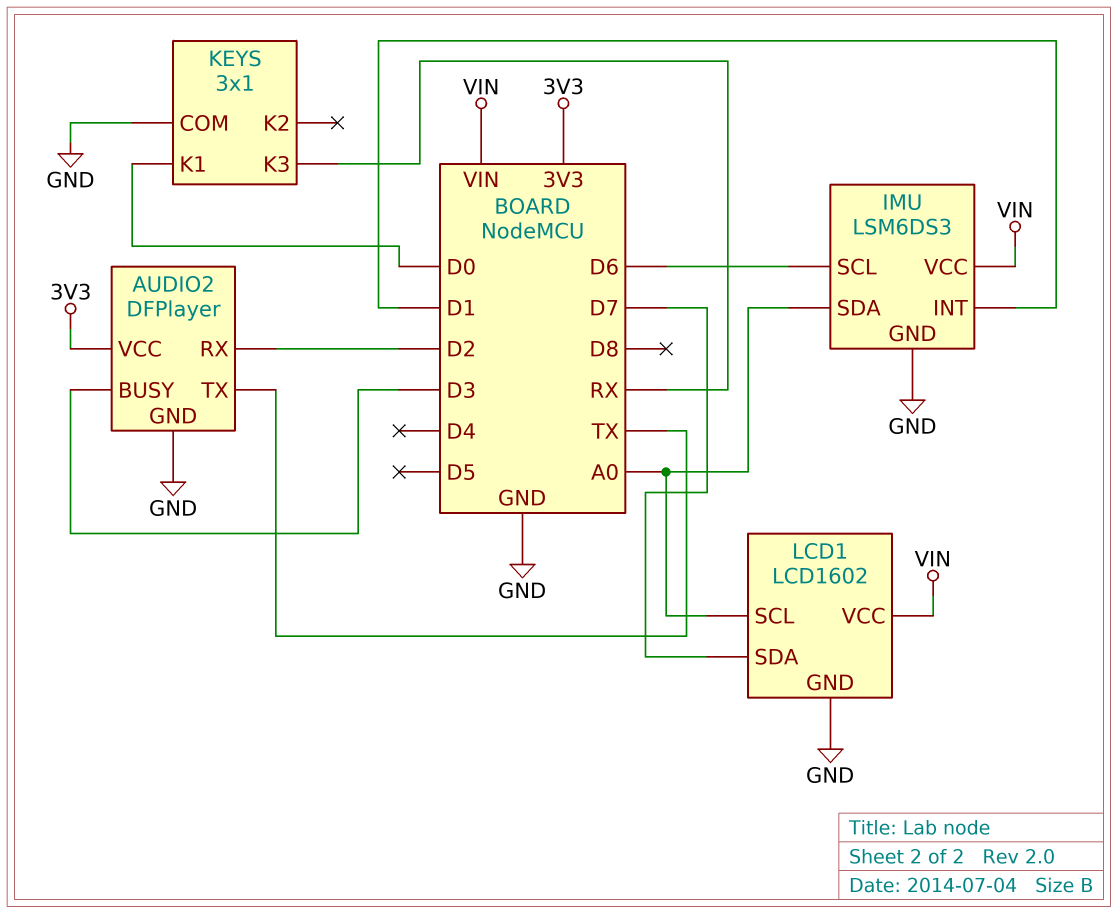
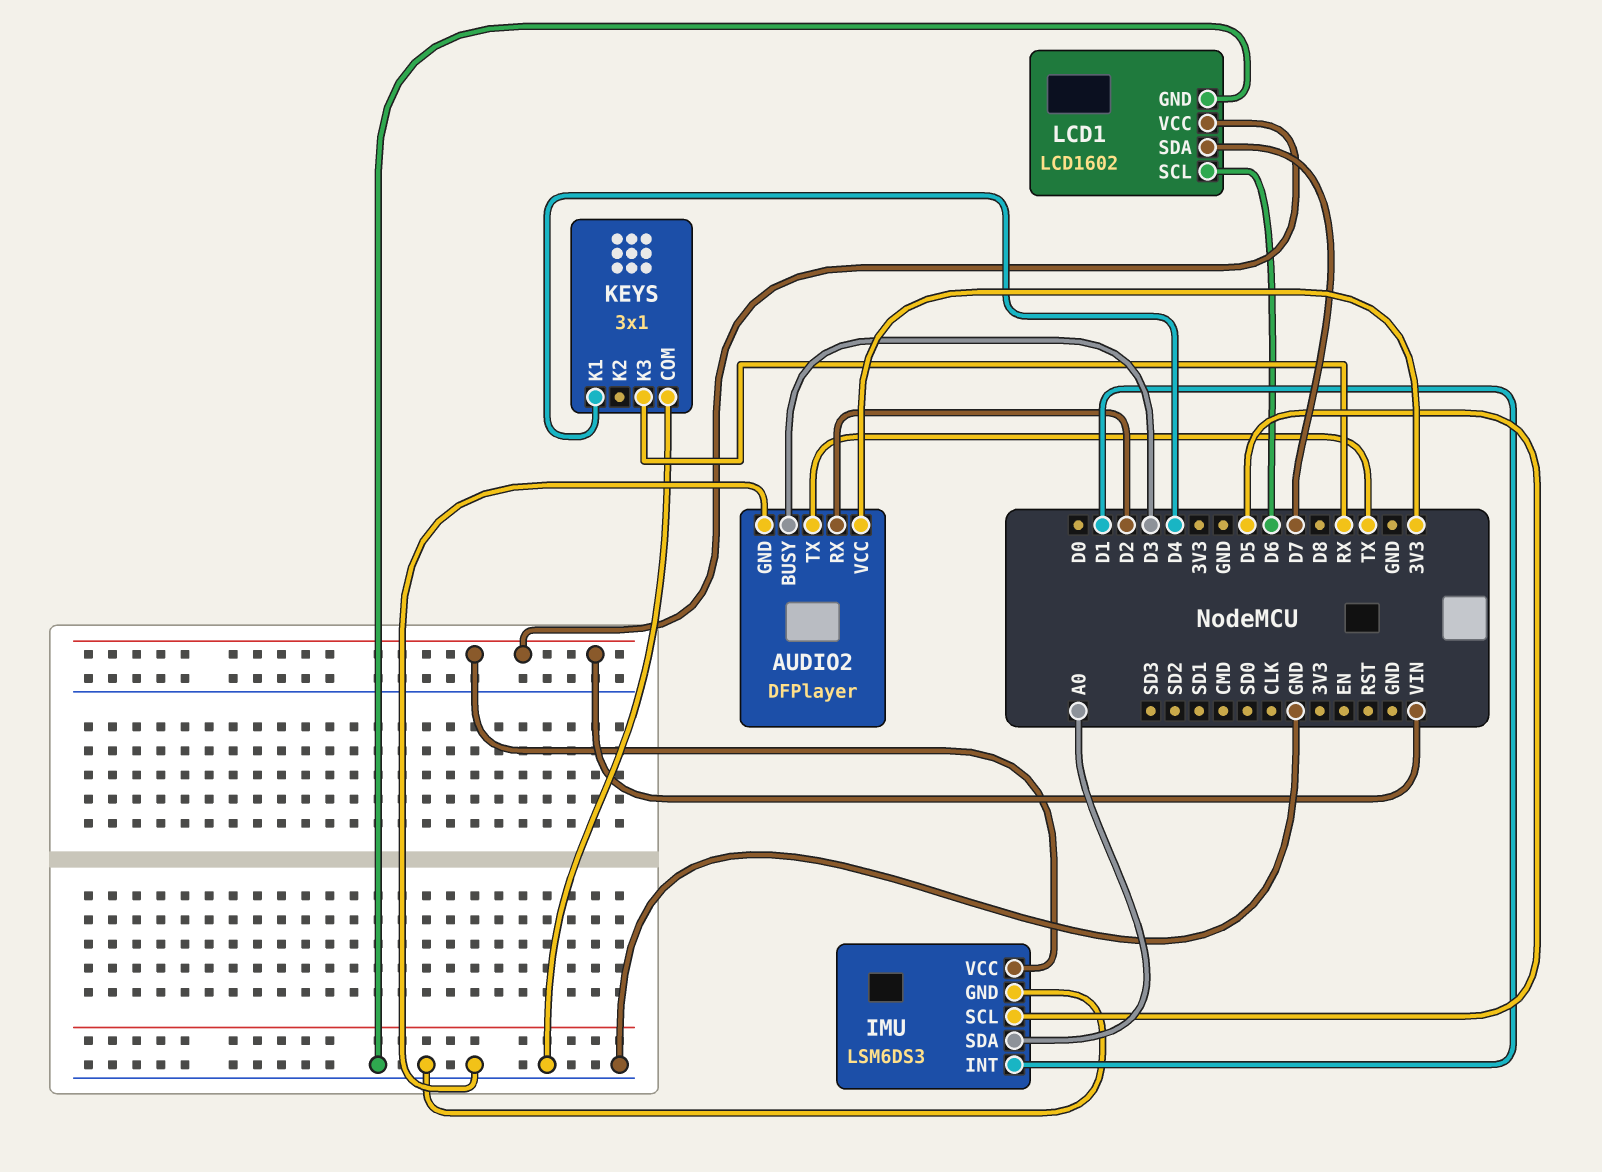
IMU pin SCL: D6 -> D5
KEYS pin K1: D0 -> D4
LCD1 pin SCL: A0 -> D6

